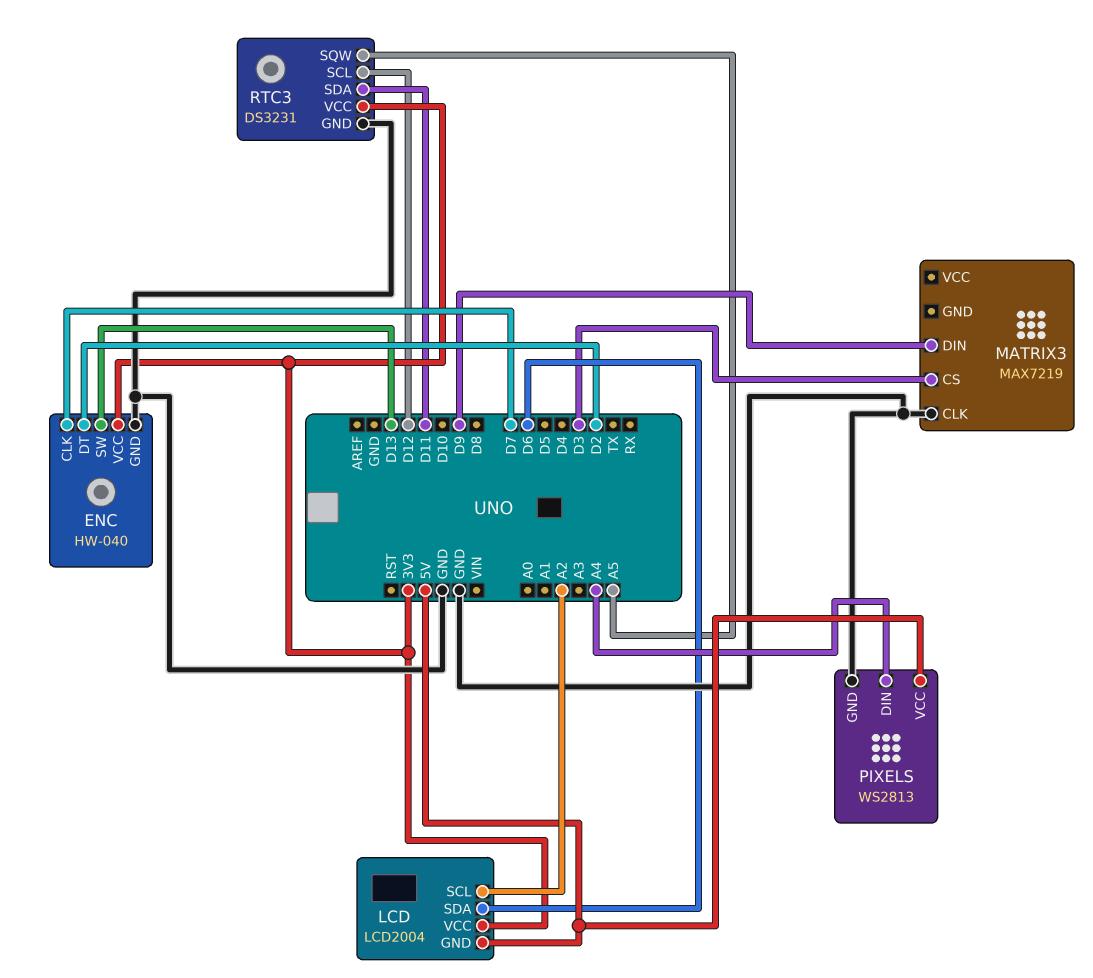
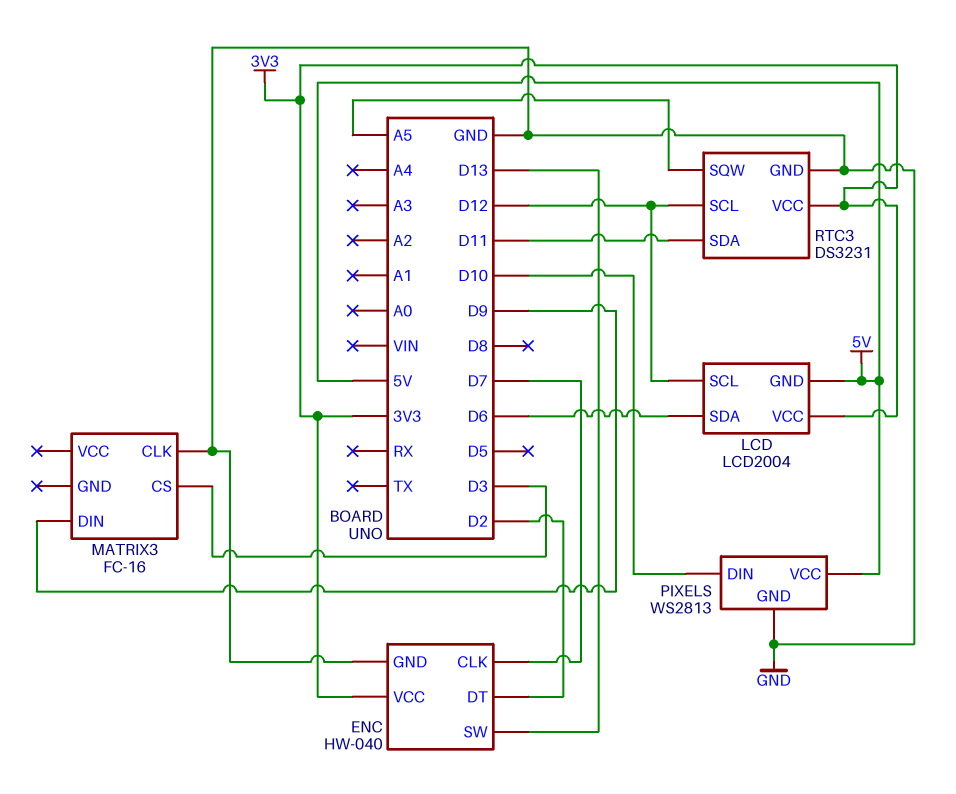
LCD pin SCL: A2 -> D12
MATRIX3: MAX7219 -> FC-16
PIXELS pin DIN: A4 -> D10

